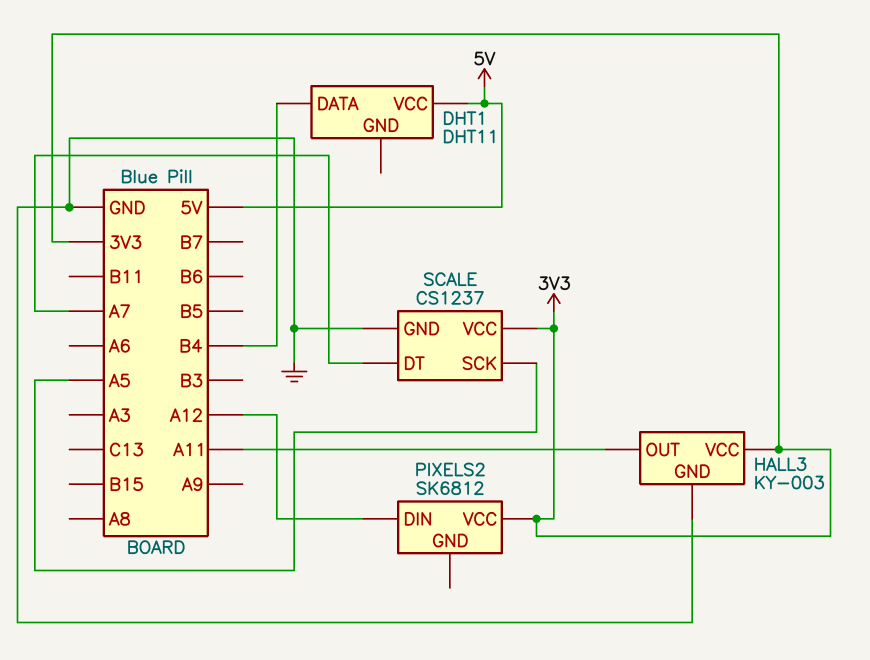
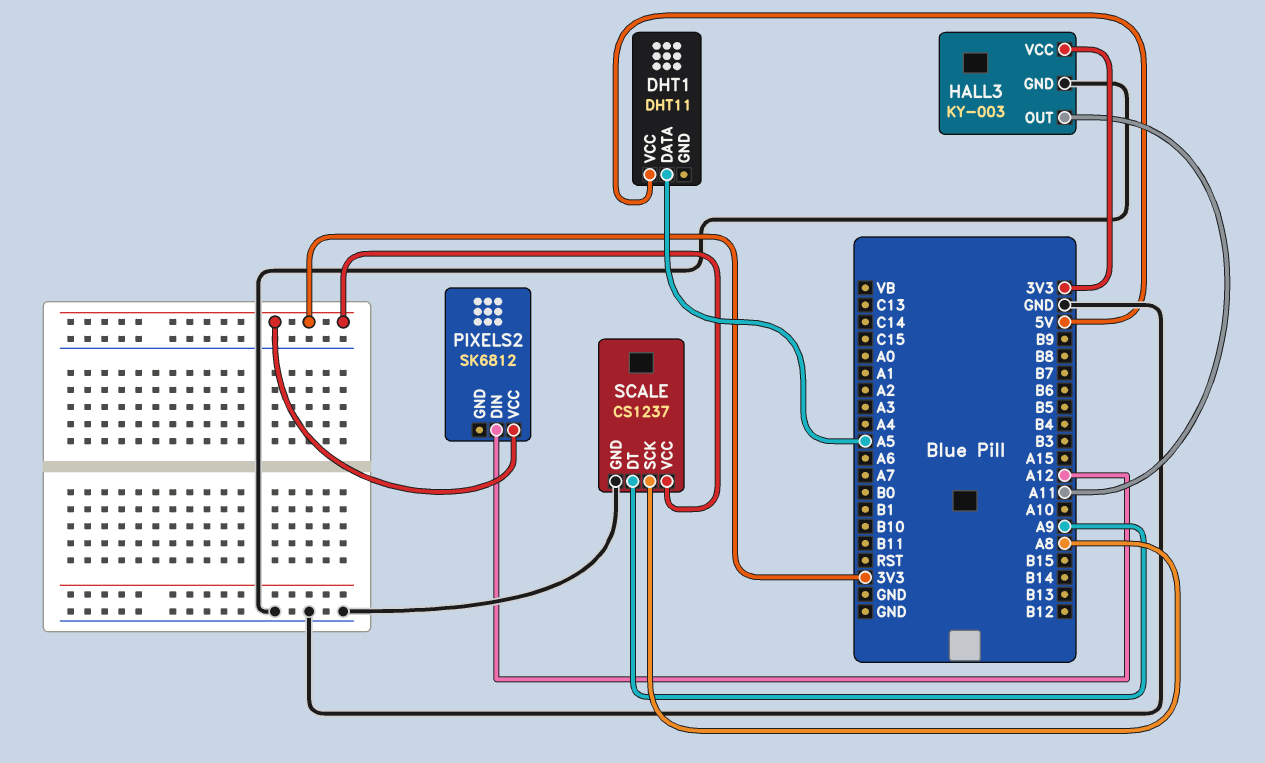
DHT1 pin DATA: B4 -> A5
SCALE pin DT: A7 -> A9
SCALE pin SCK: A5 -> A8

